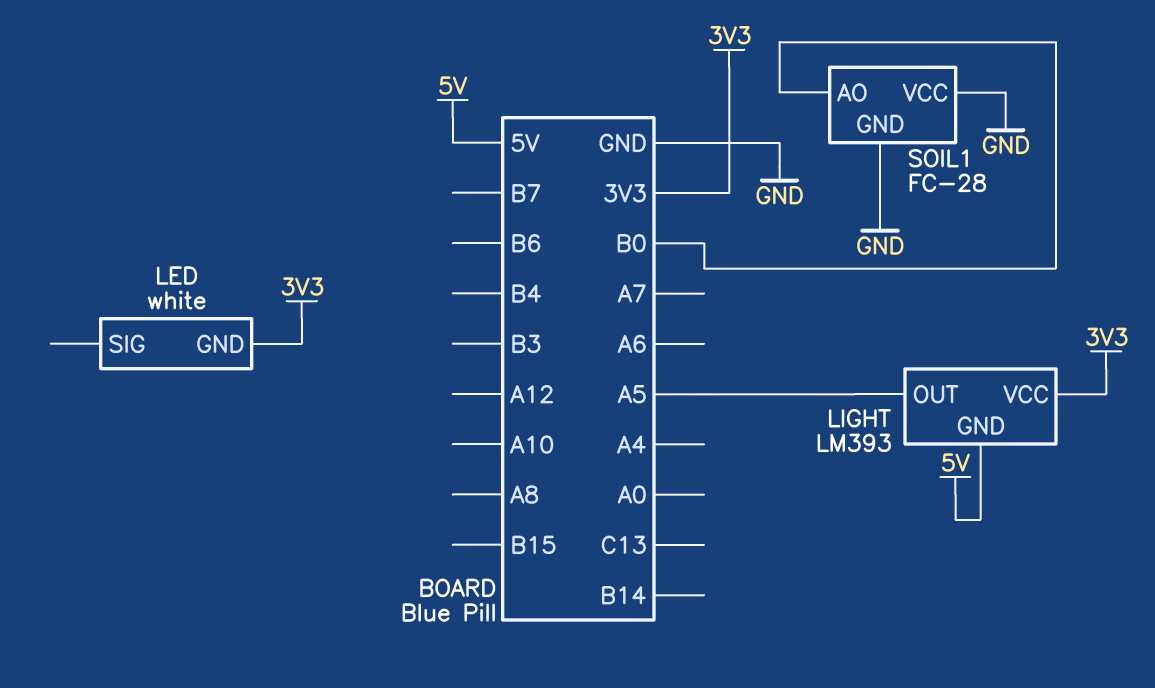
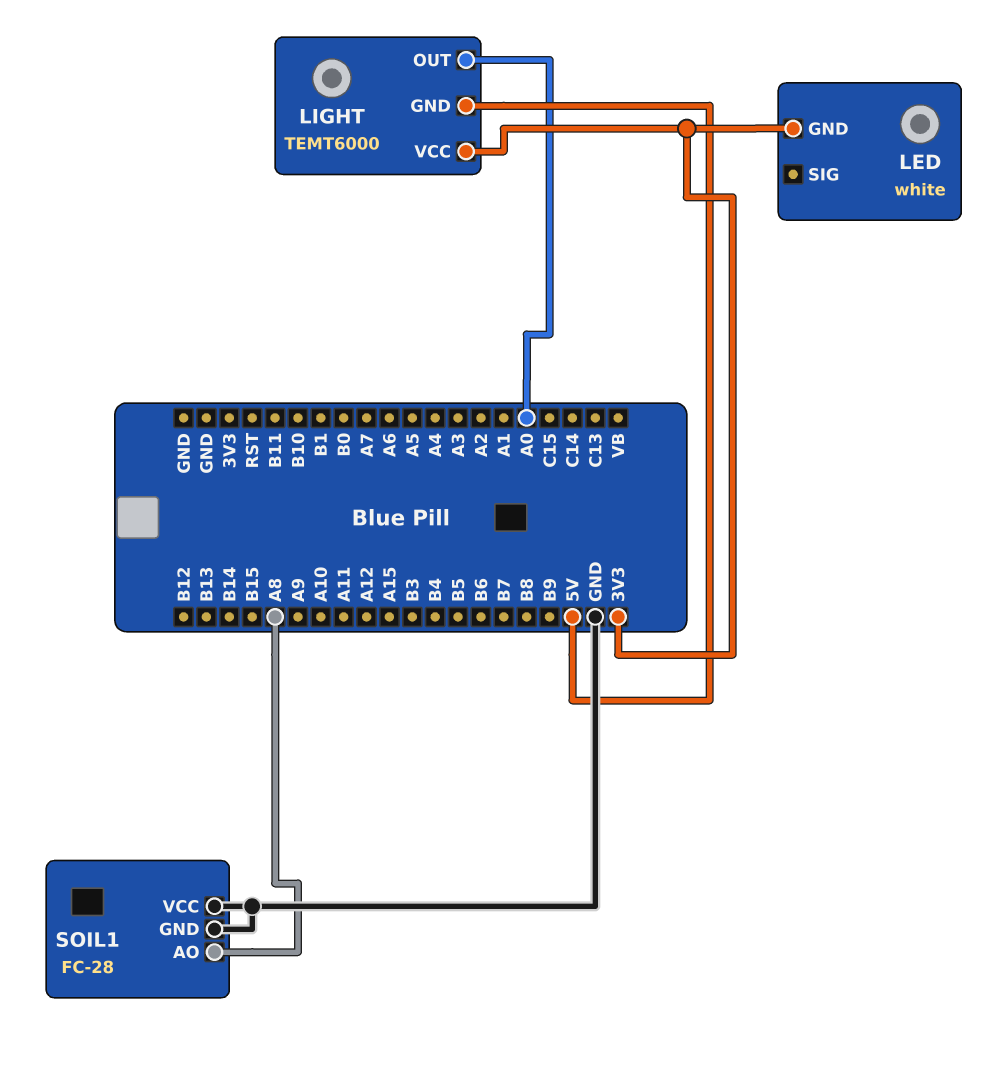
LIGHT: LM393 -> TEMT6000
LIGHT pin OUT: A5 -> A0
SOIL1 pin AO: B0 -> A8

